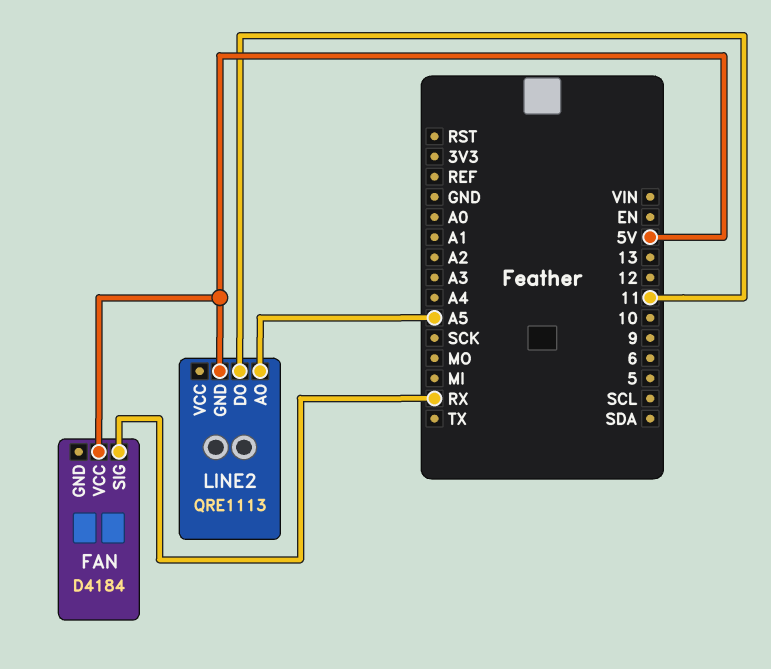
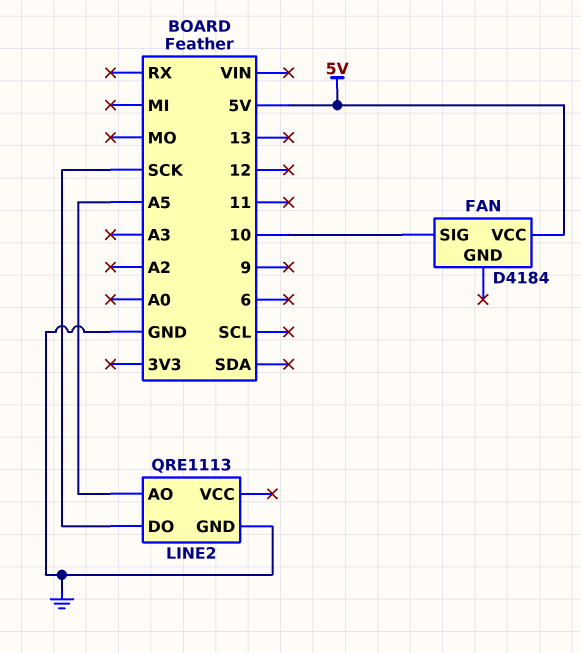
FAN pin SIG: RX -> 10
LINE2 pin DO: 11 -> SCK
LINE2 pin GND: 5V -> GND

